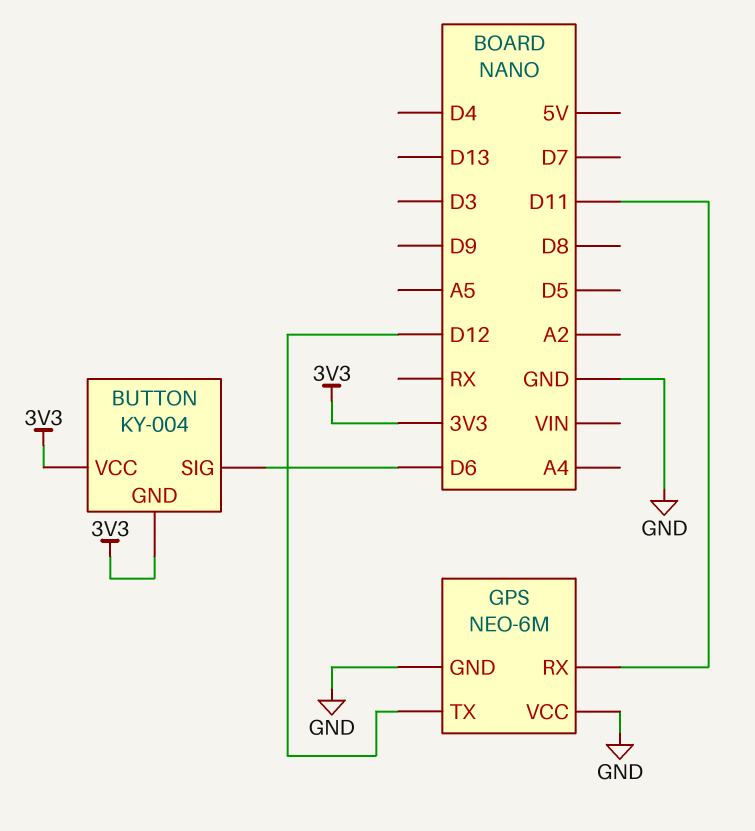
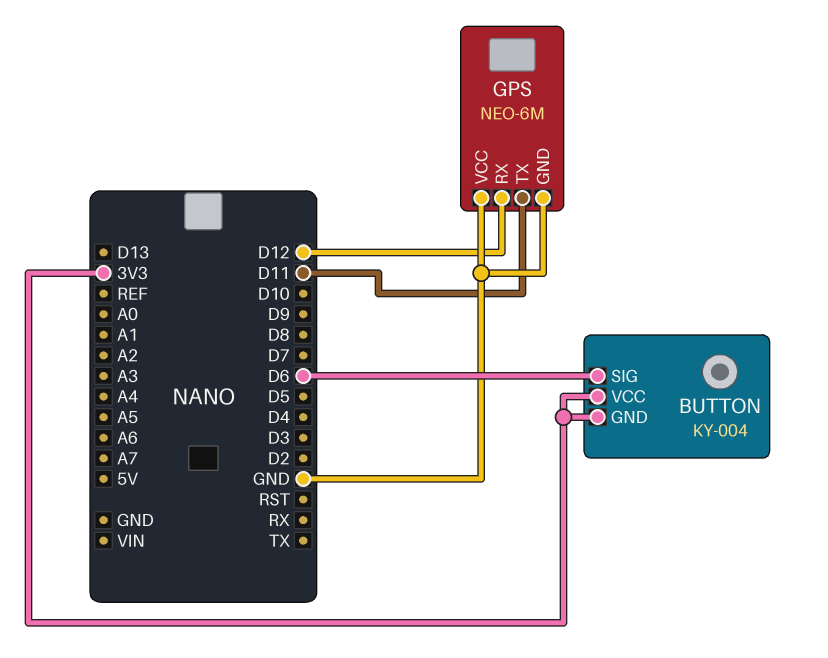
GPS pin RX: D11 -> D12
GPS pin TX: D12 -> D11

